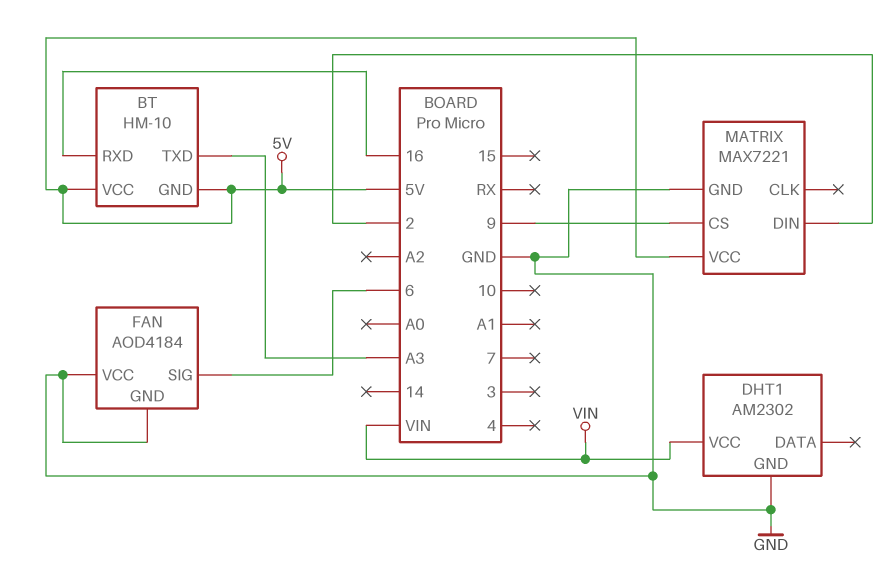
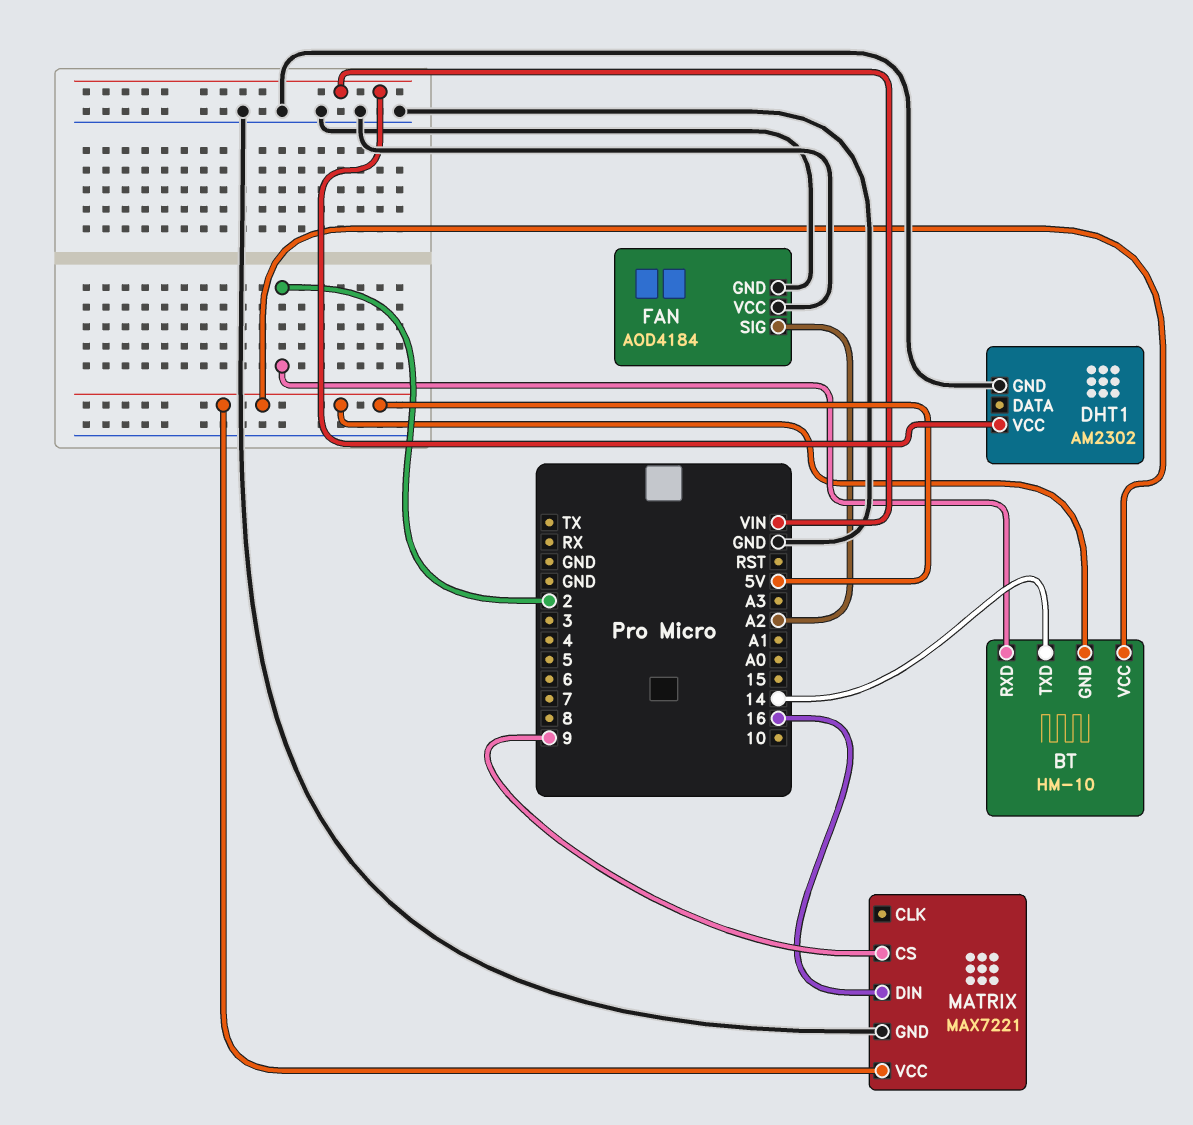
BT pin RXD: 16 -> 2
BT pin TXD: A3 -> 14
FAN pin SIG: 6 -> A2
MATRIX pin DIN: 2 -> 16

